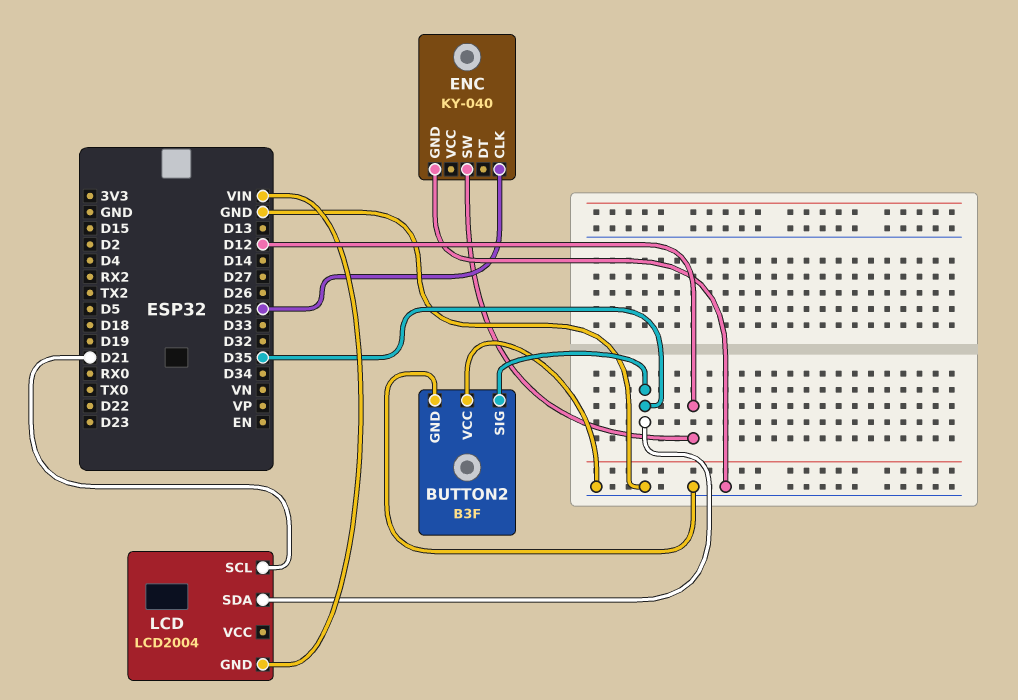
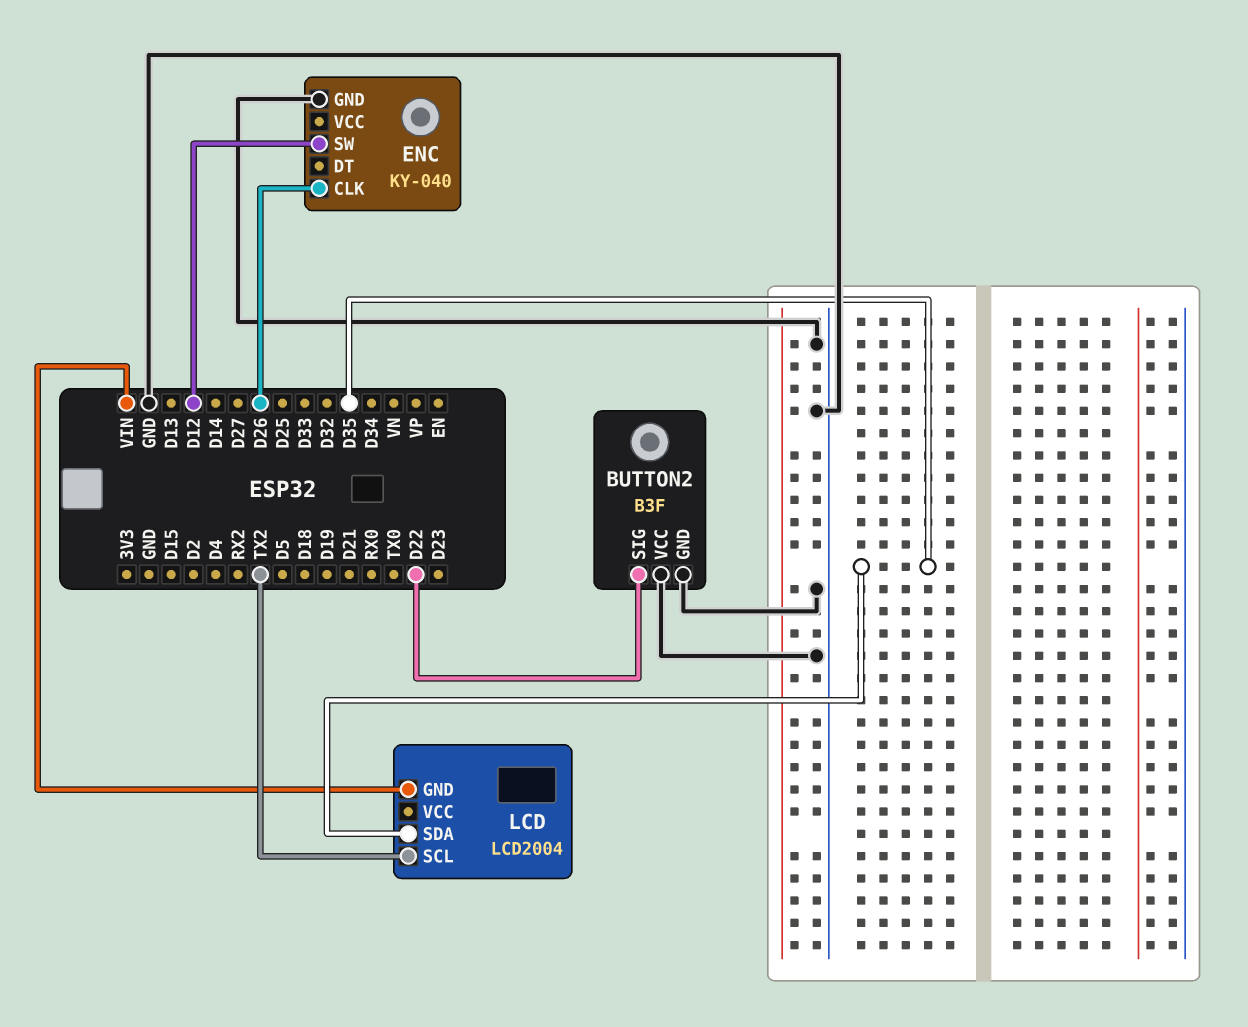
BUTTON2 pin SIG: D35 -> D22
ENC pin CLK: D25 -> D26
LCD pin SCL: D21 -> TX2

